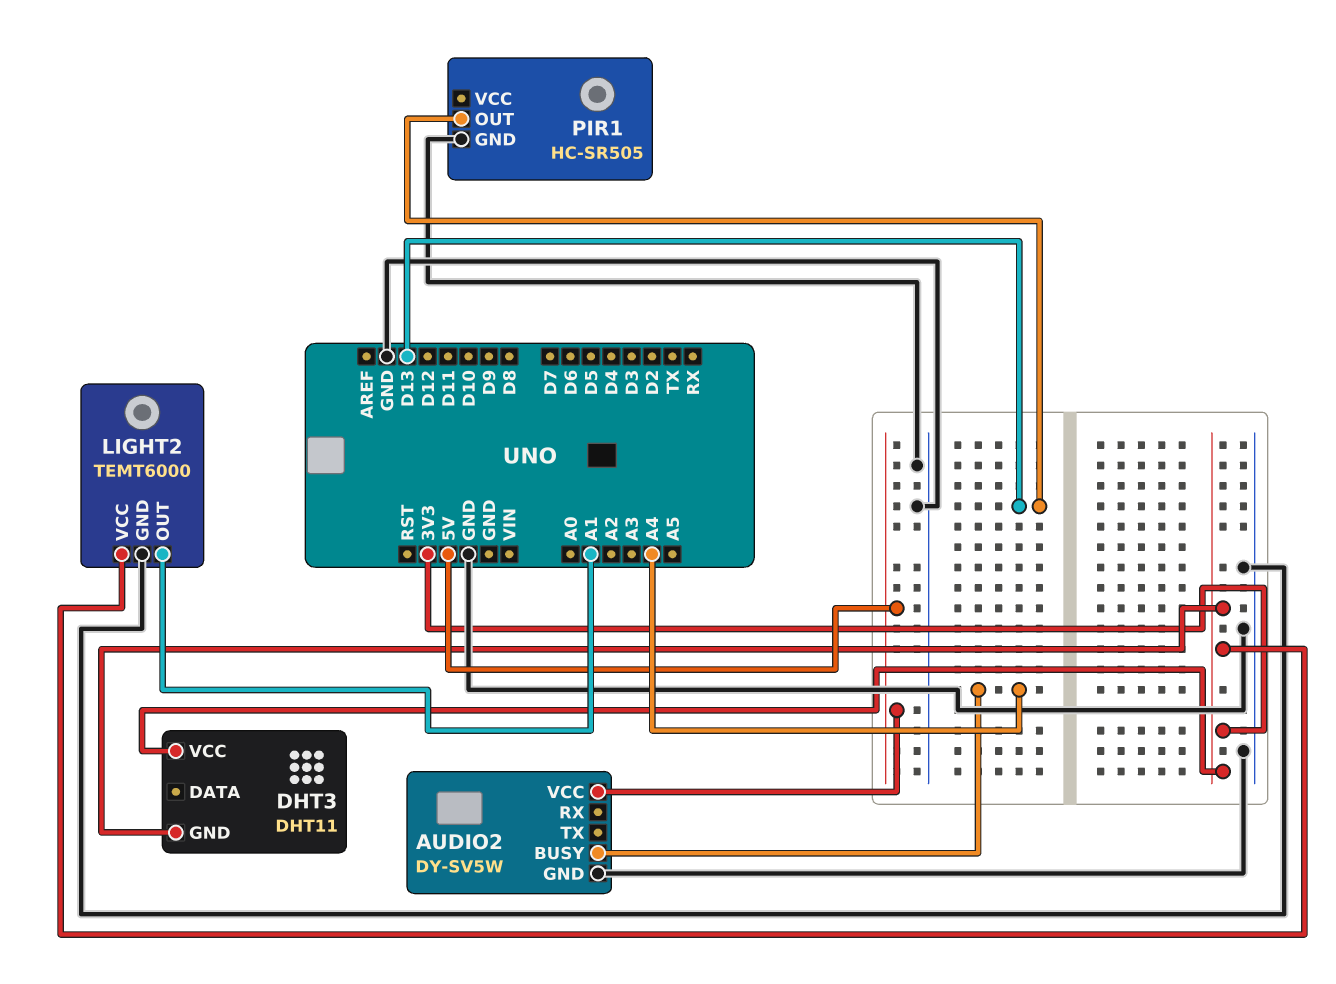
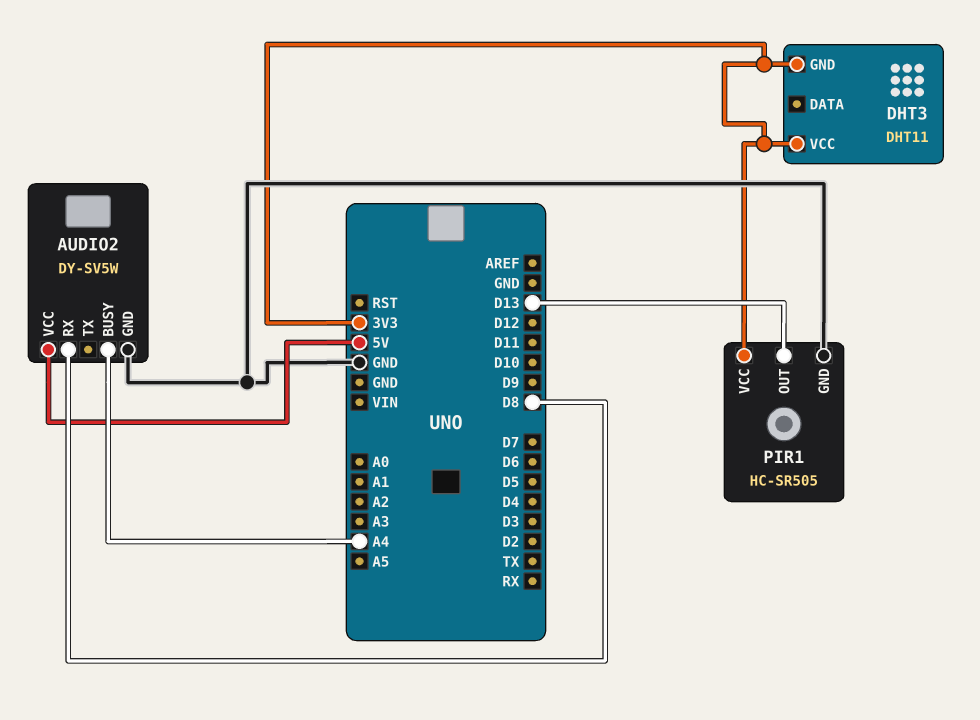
AUDIO2 pin RX: none -> D8
LIGHT2: TEMT6000 -> none
LIGHT2 pin GND: GND -> none
LIGHT2 pin OUT: A1 -> none
LIGHT2 pin VCC: 3V3 -> none
PIR1 pin VCC: none -> 3V3

